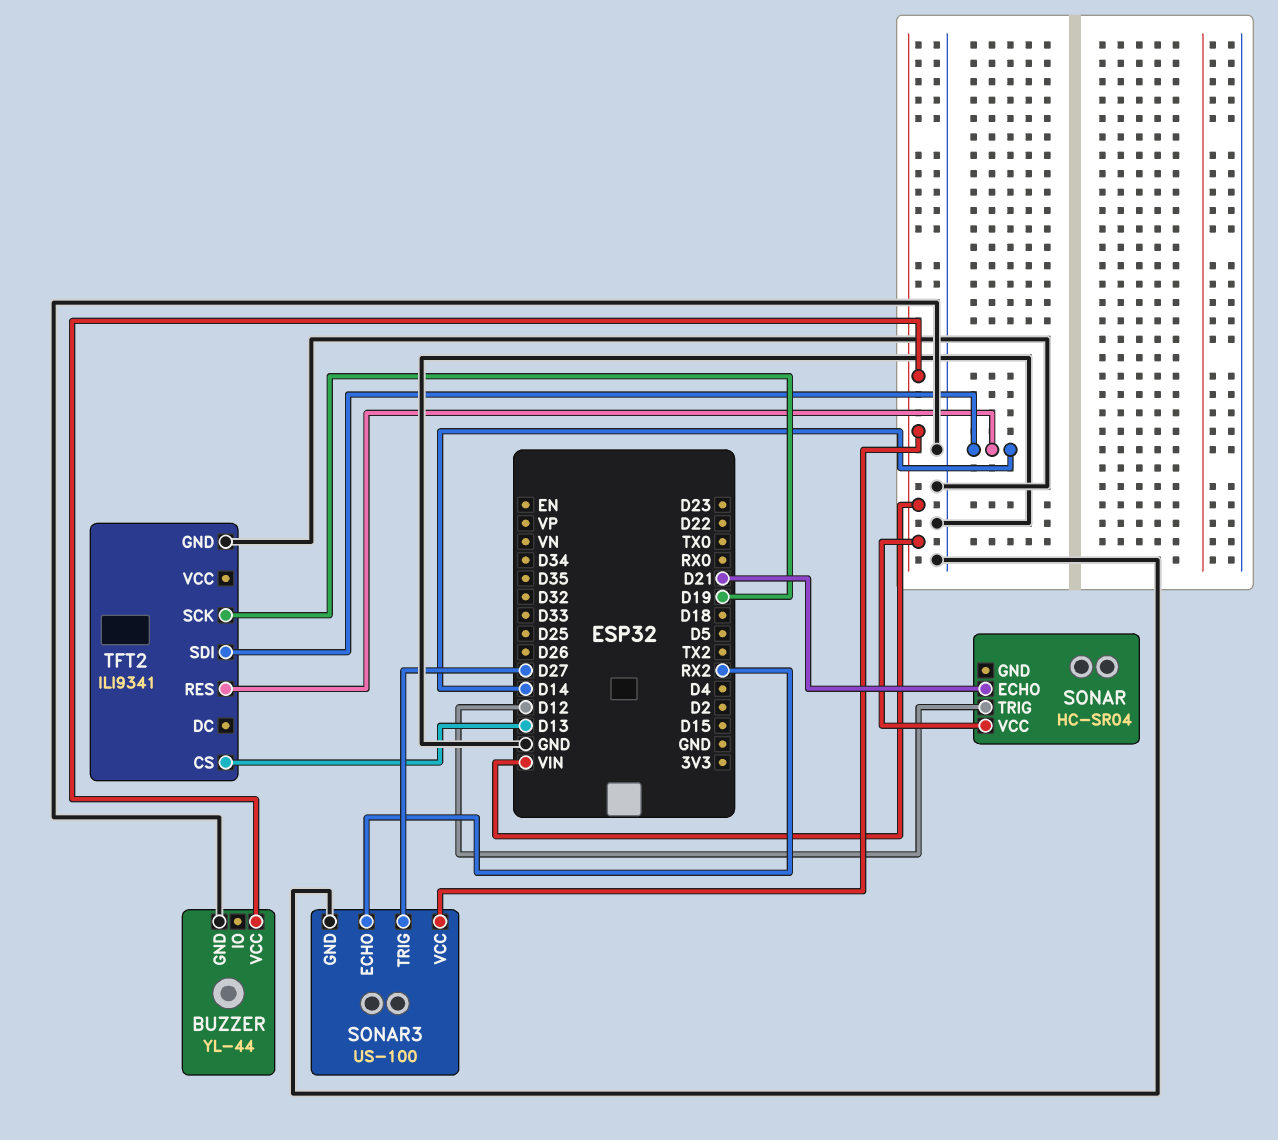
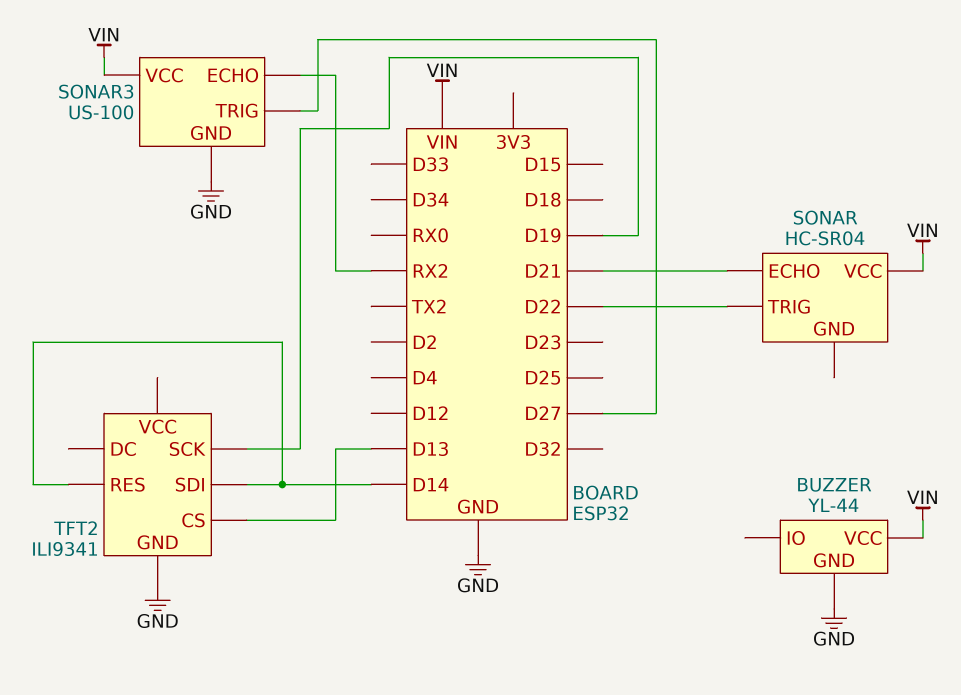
SONAR pin TRIG: D12 -> D22

